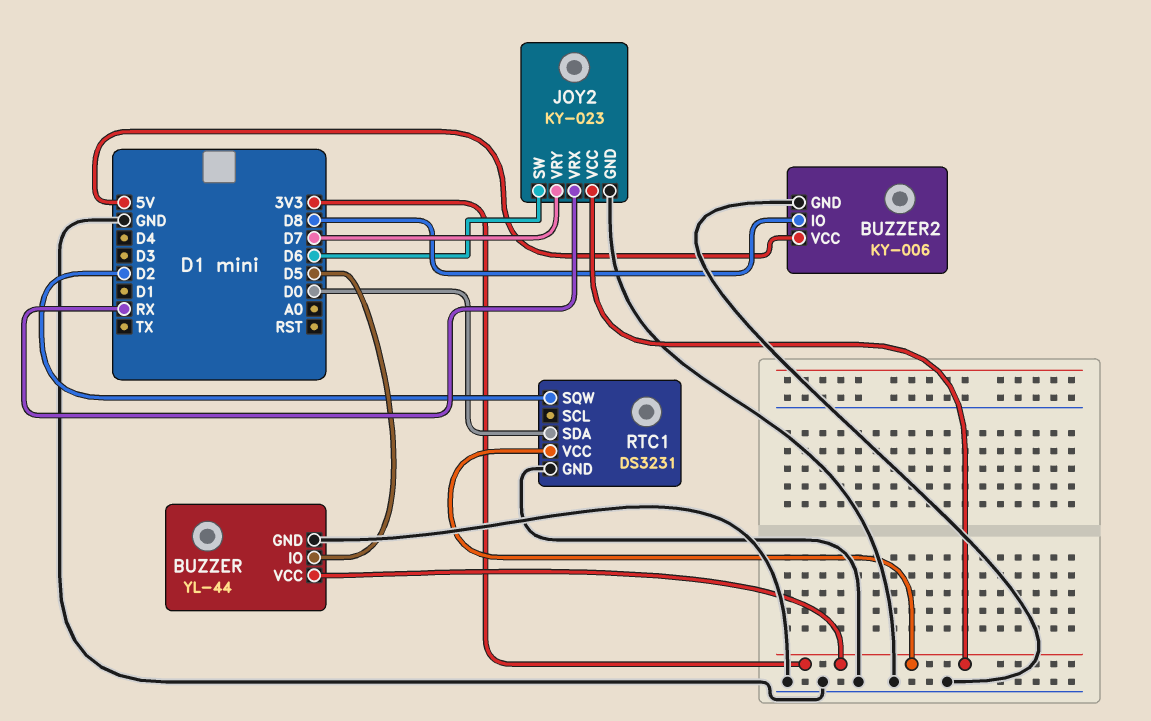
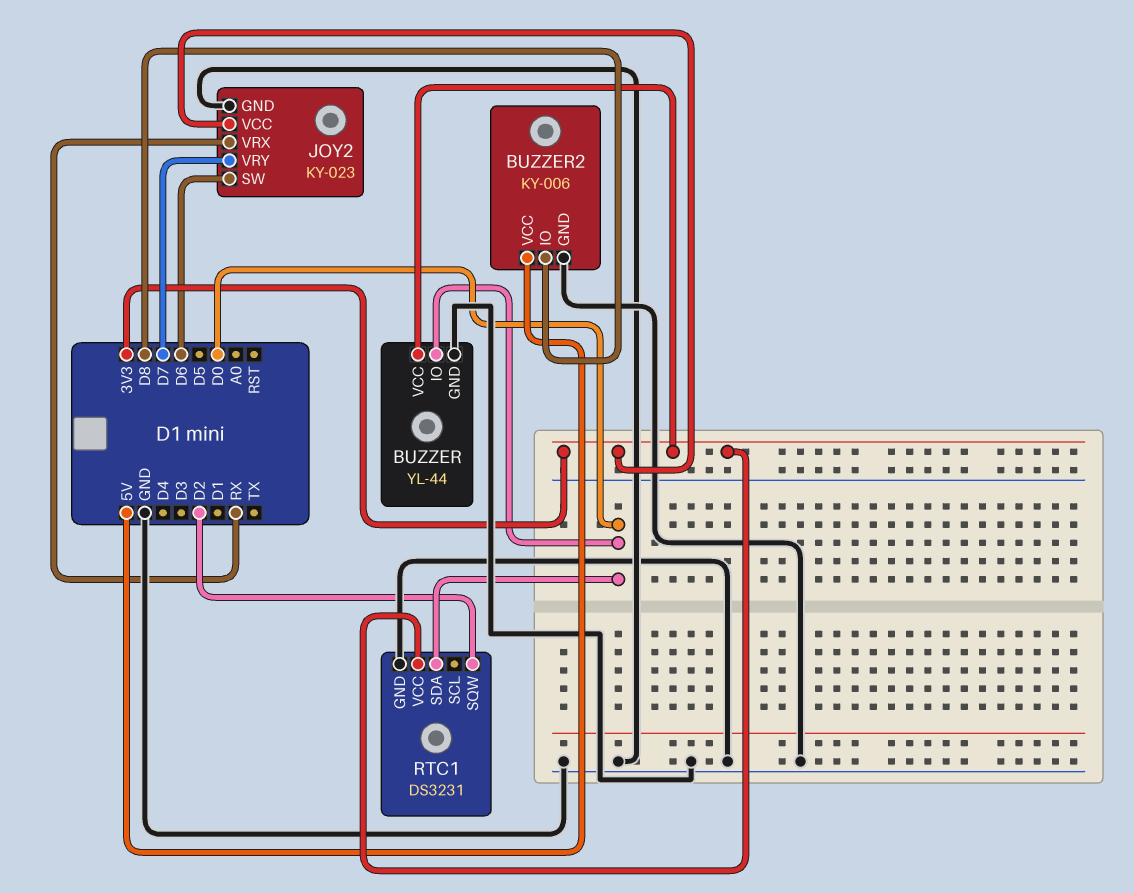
BUZZER pin IO: D5 -> D0

